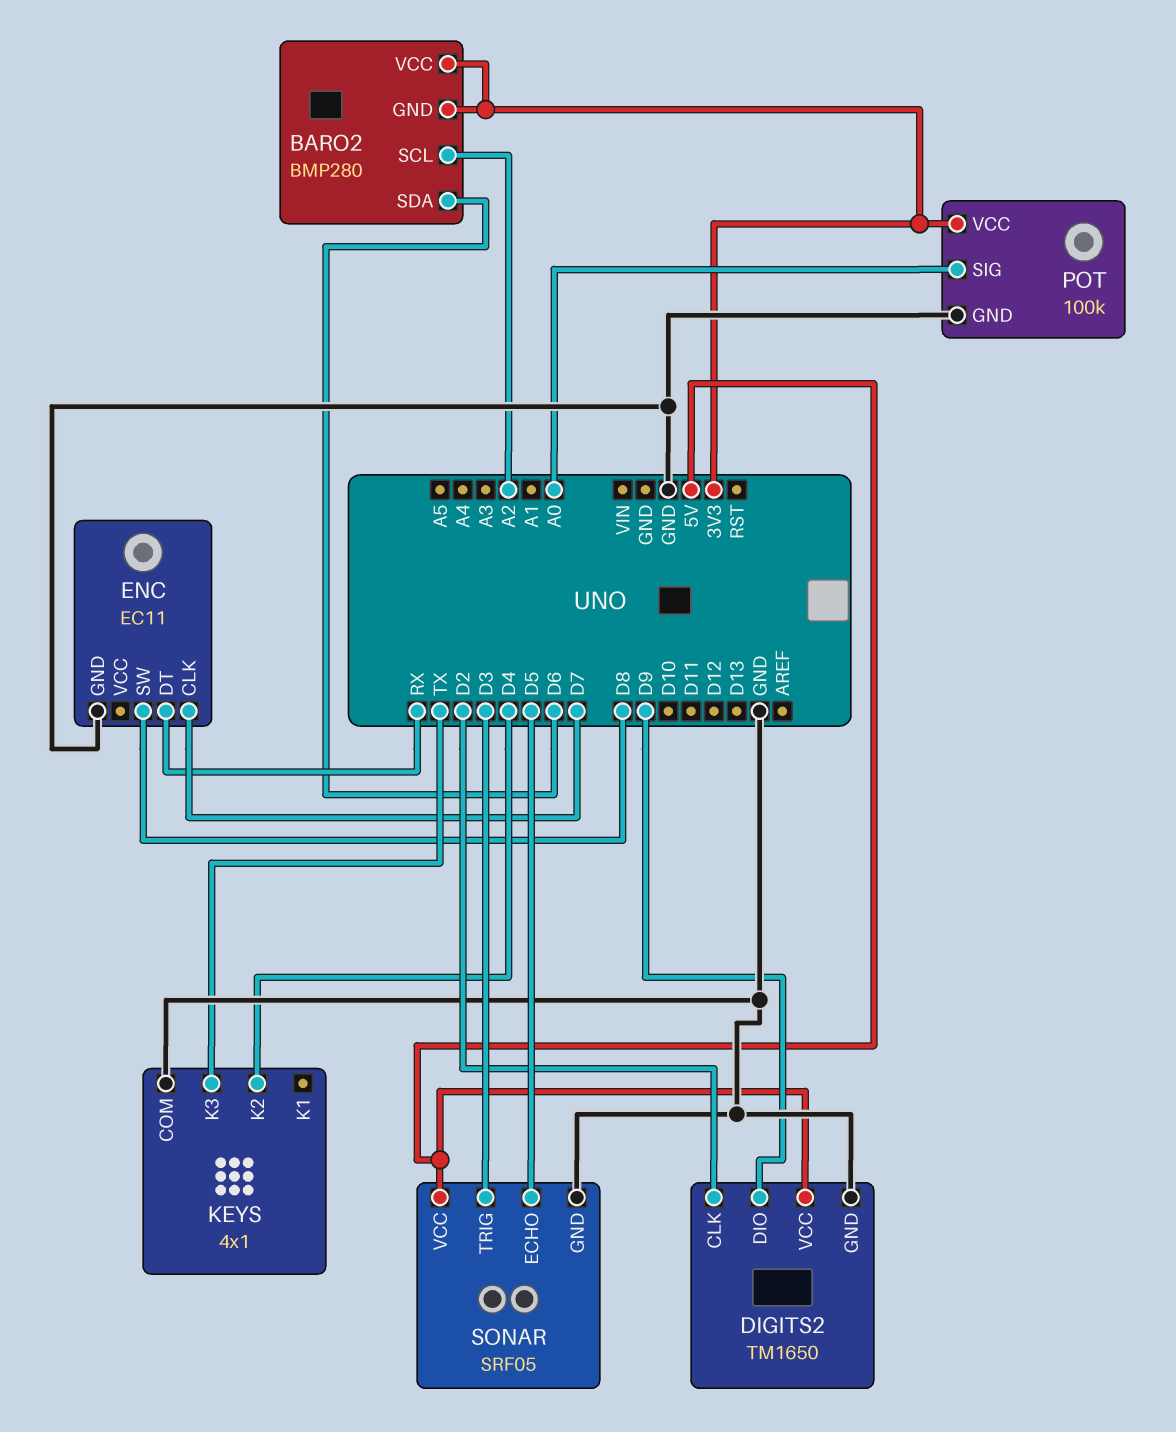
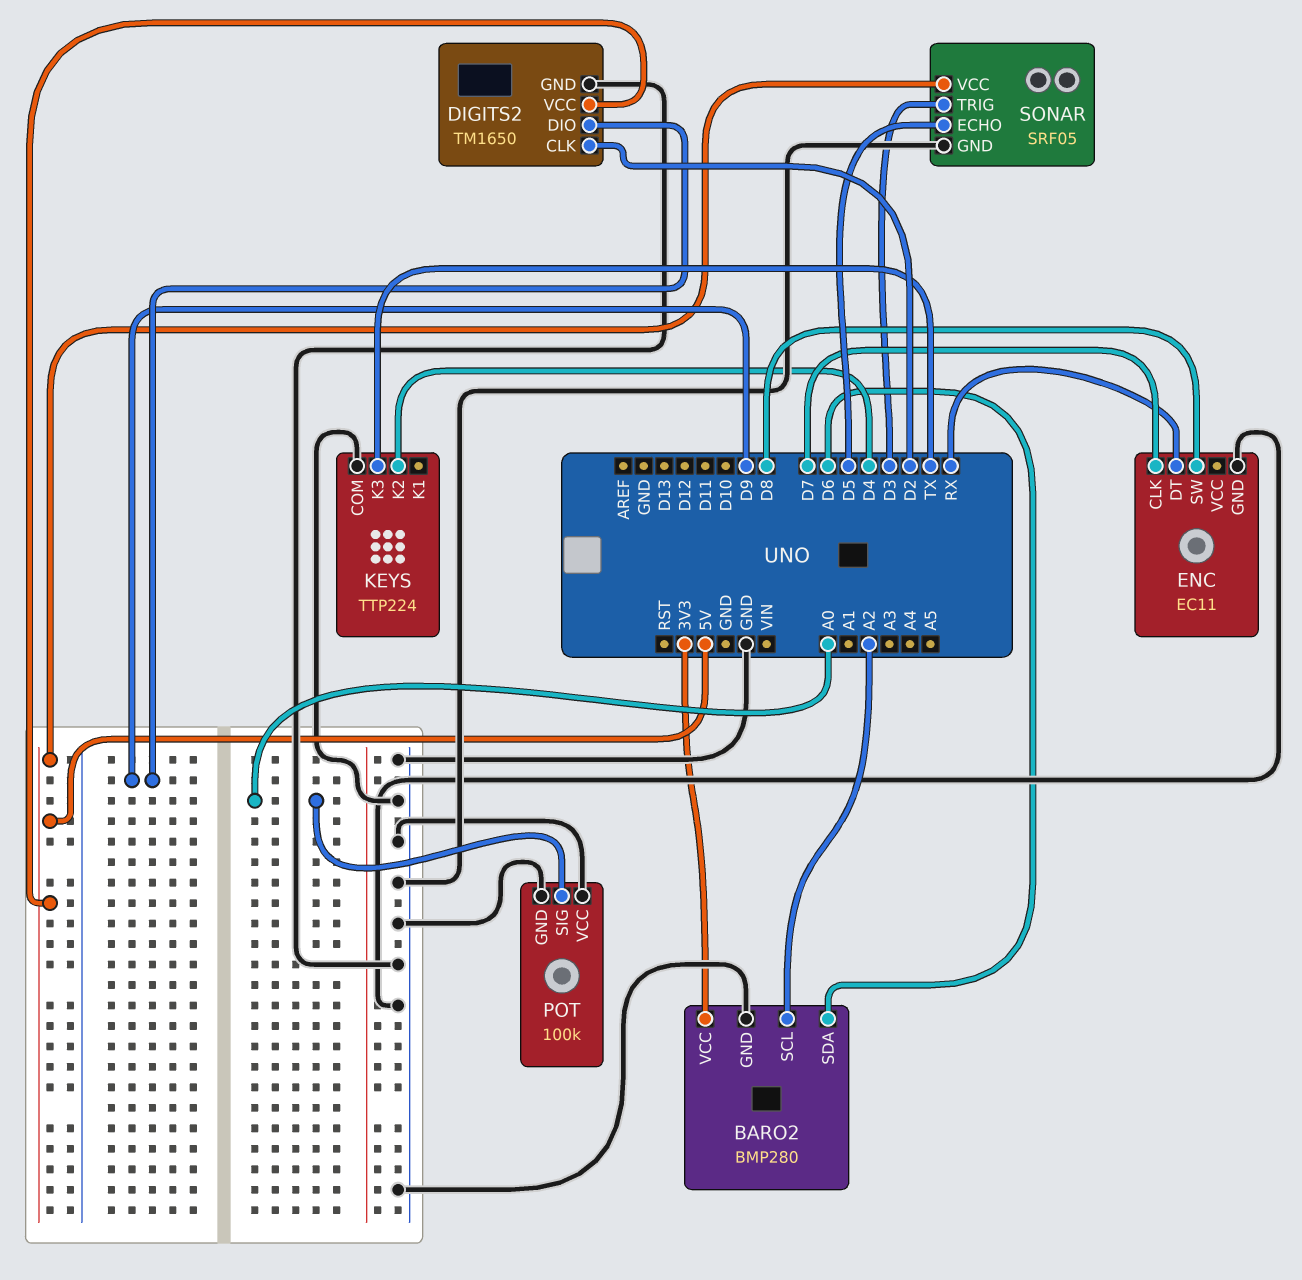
BARO2 pin GND: 3V3 -> GND
KEYS: 4x1 -> TTP224
POT pin VCC: 3V3 -> GND

